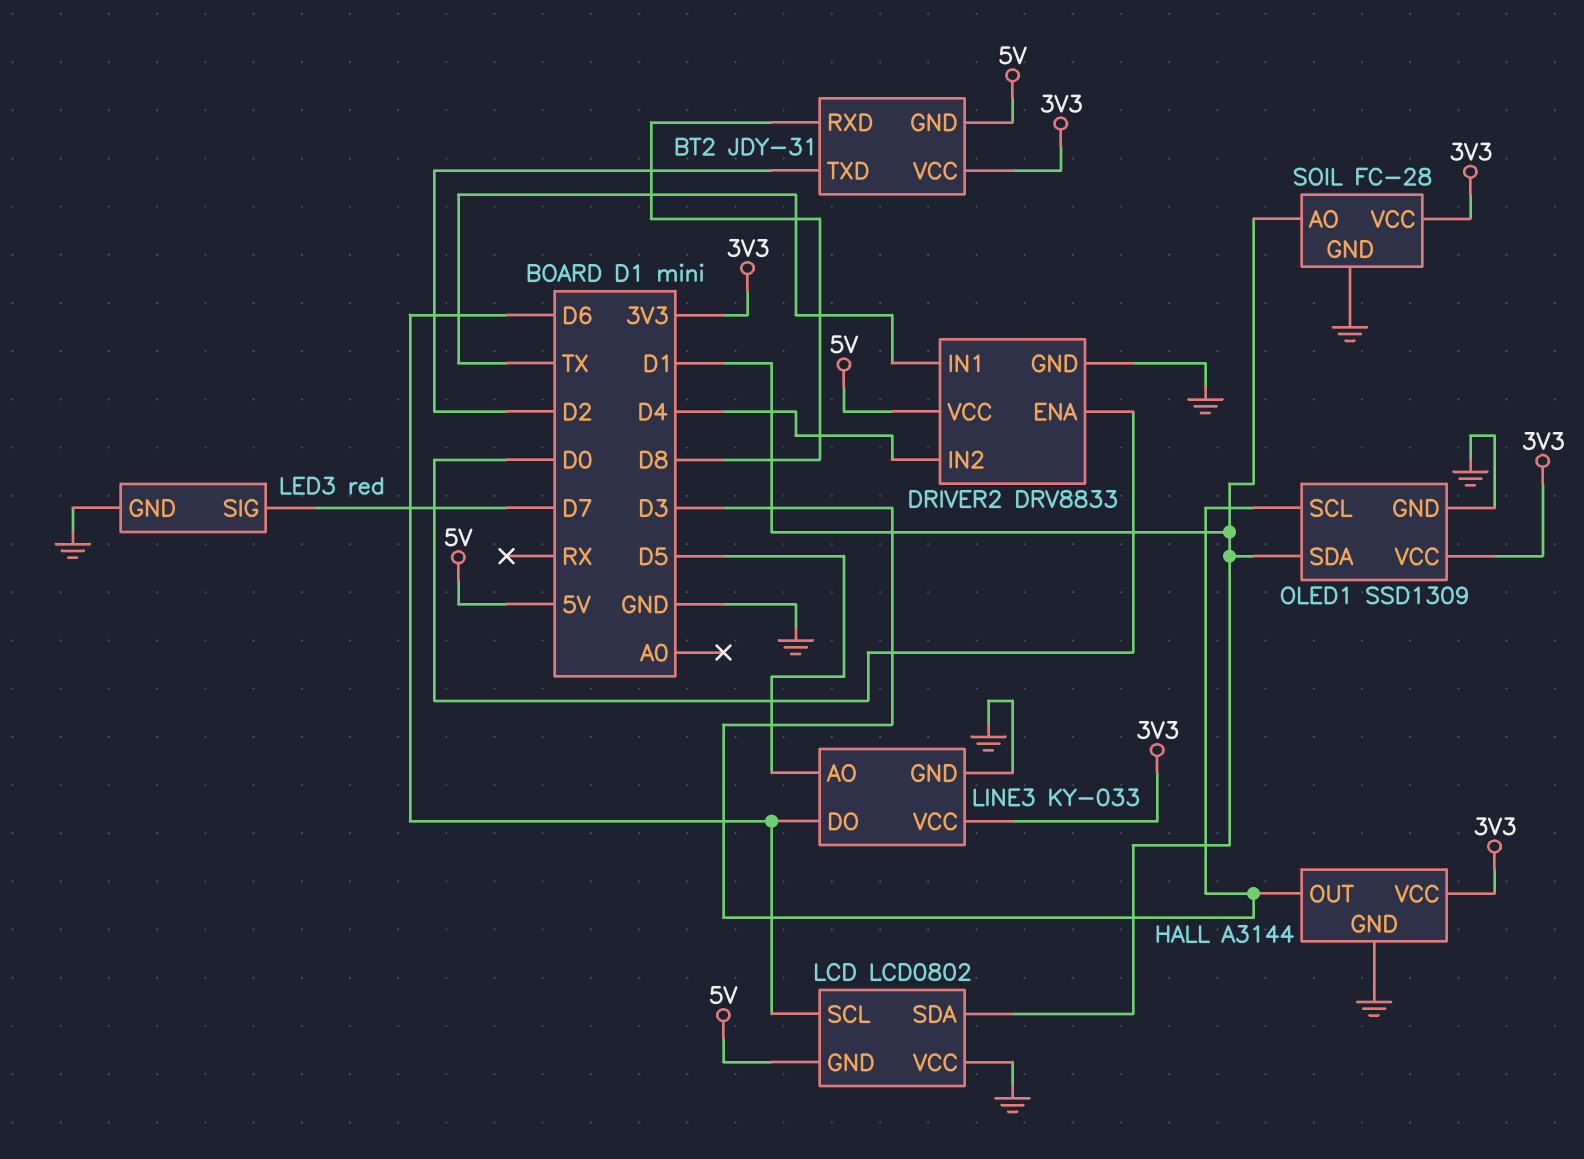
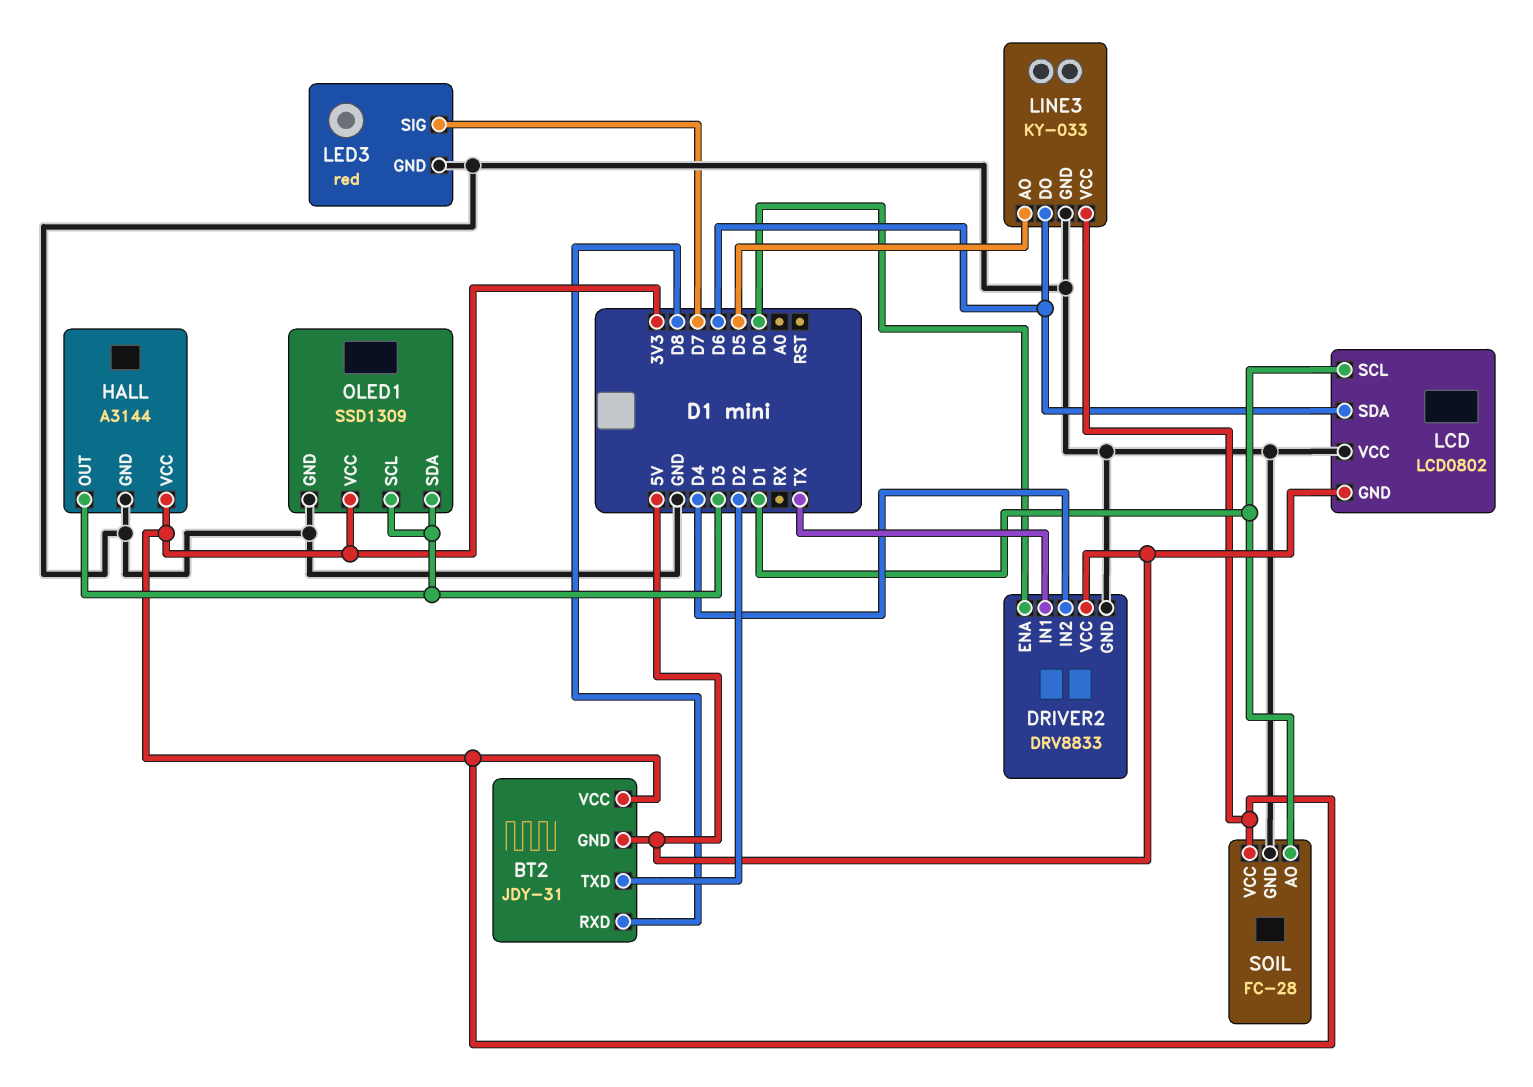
LCD pin SCL: D6 -> D1
LCD pin SDA: D1 -> D6
OLED1 pin SDA: D1 -> D3

